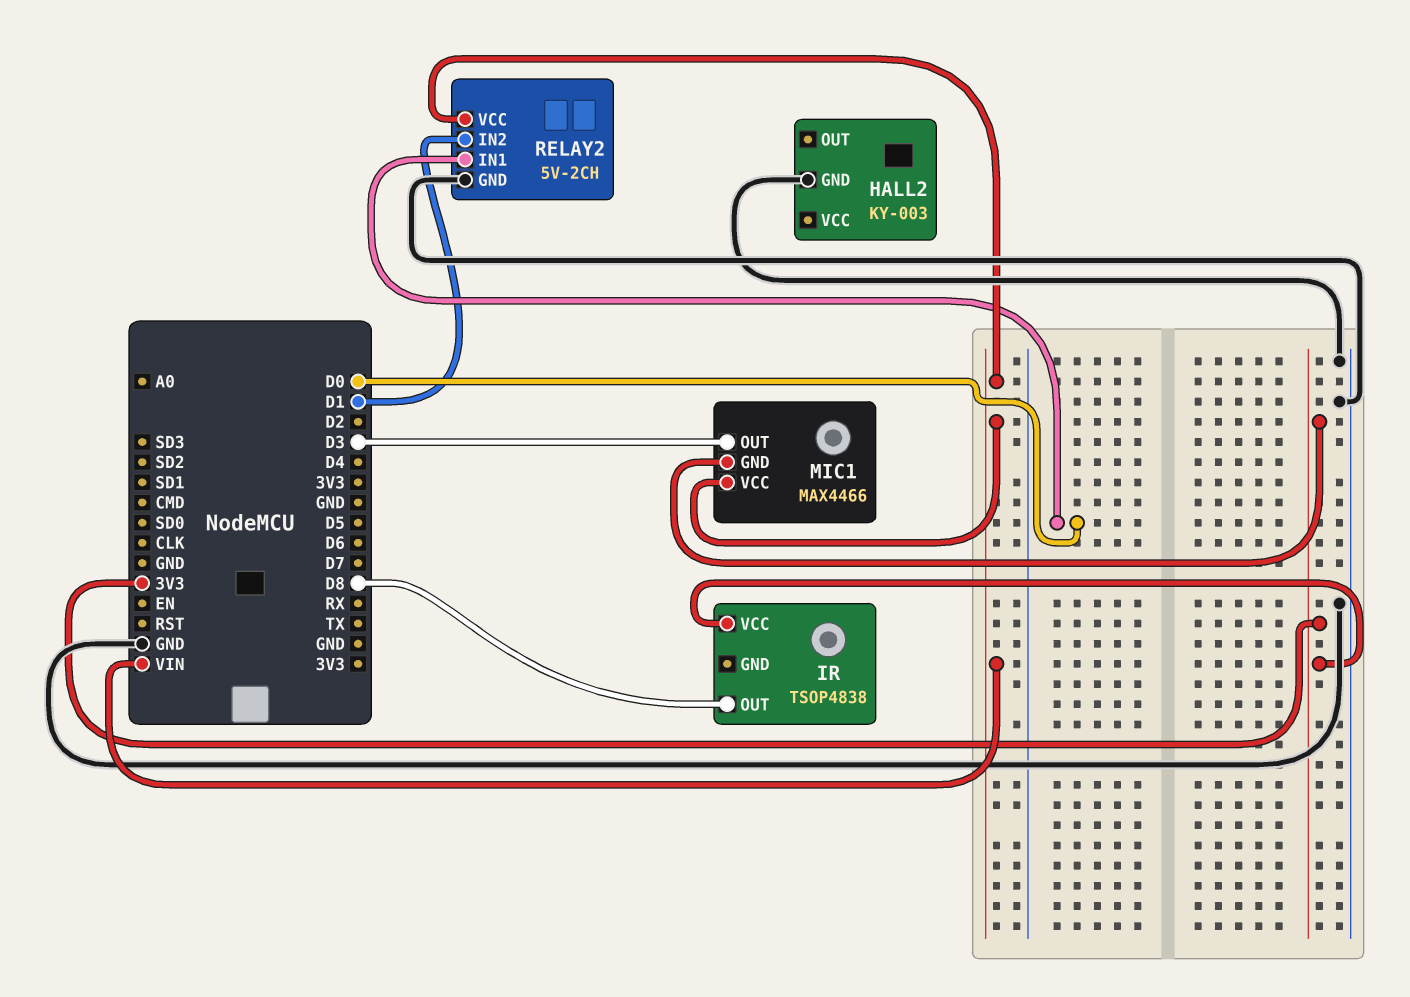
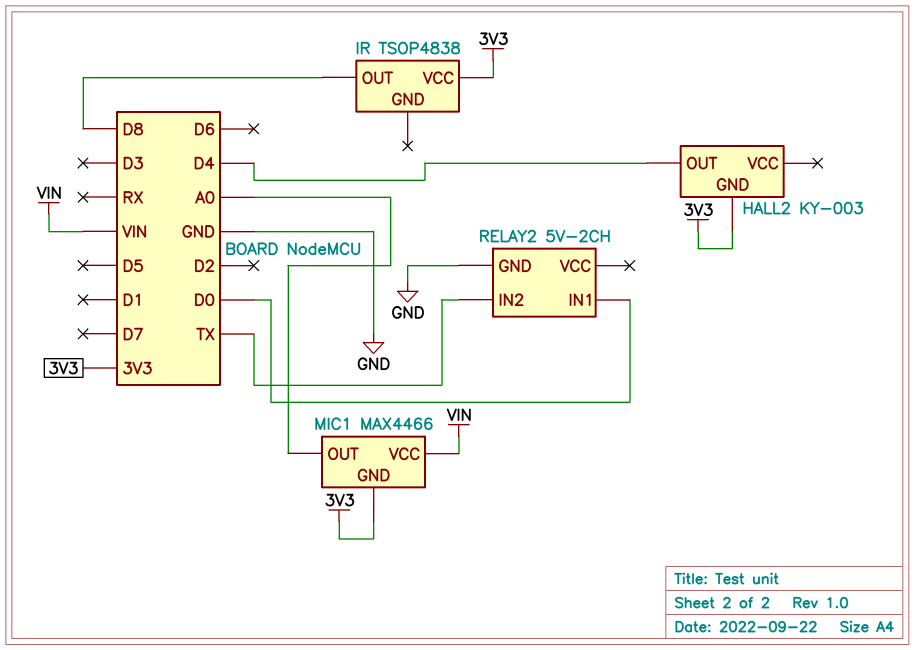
HALL2 pin GND: GND -> 3V3
HALL2 pin OUT: none -> D4
MIC1 pin OUT: D3 -> A0
RELAY2 pin IN2: D1 -> TX
RELAY2 pin VCC: VIN -> none

